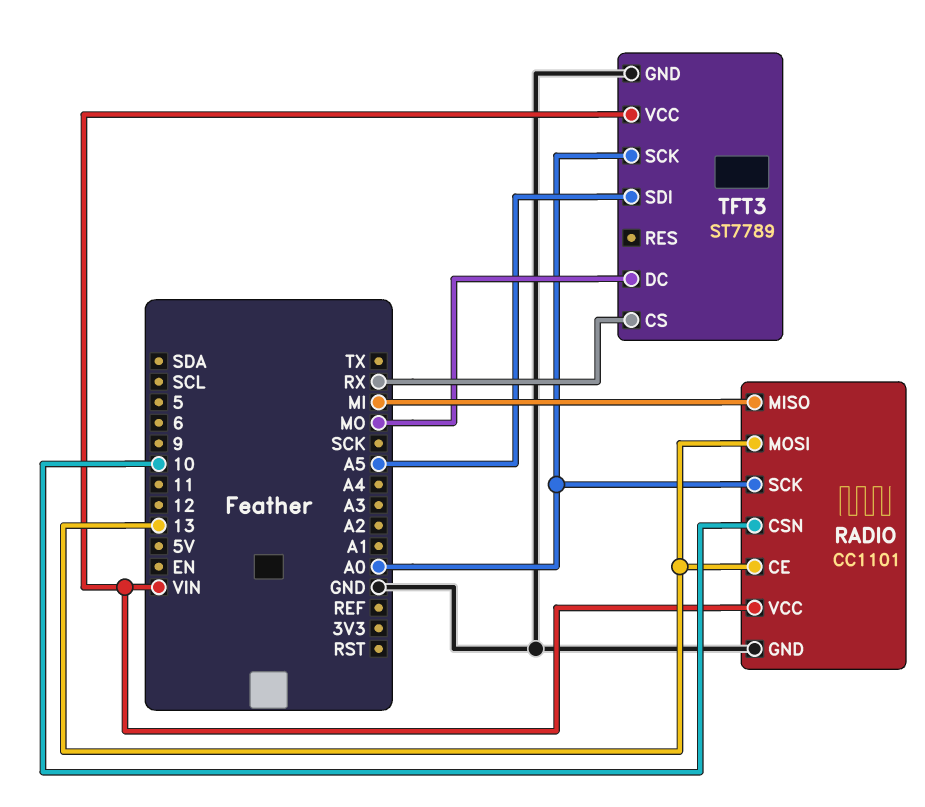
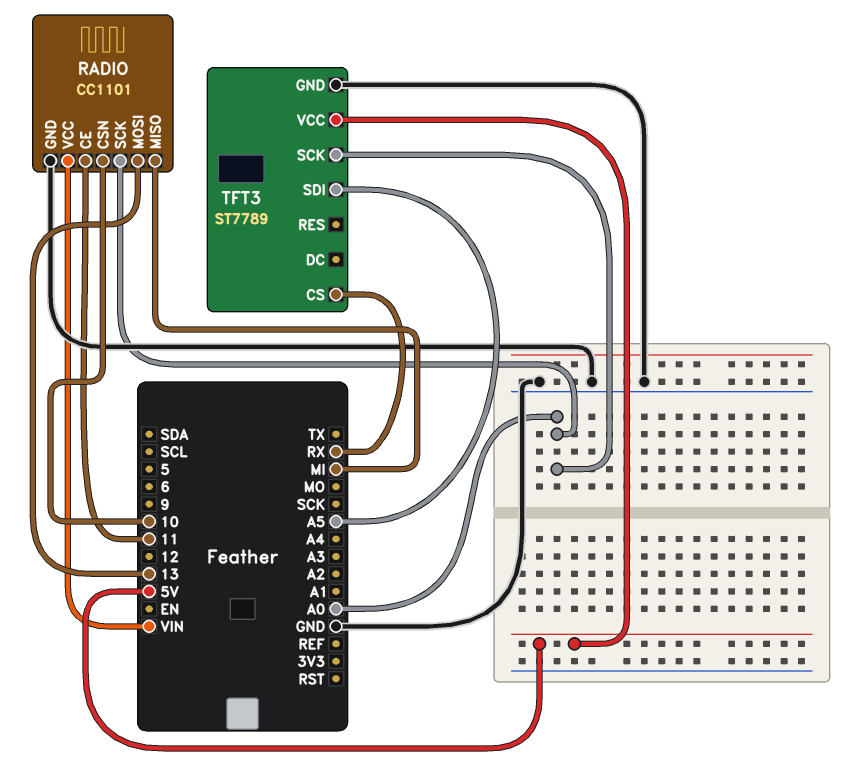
RADIO pin CE: 13 -> 11
TFT3 pin DC: MO -> none
TFT3 pin VCC: VIN -> 5V

